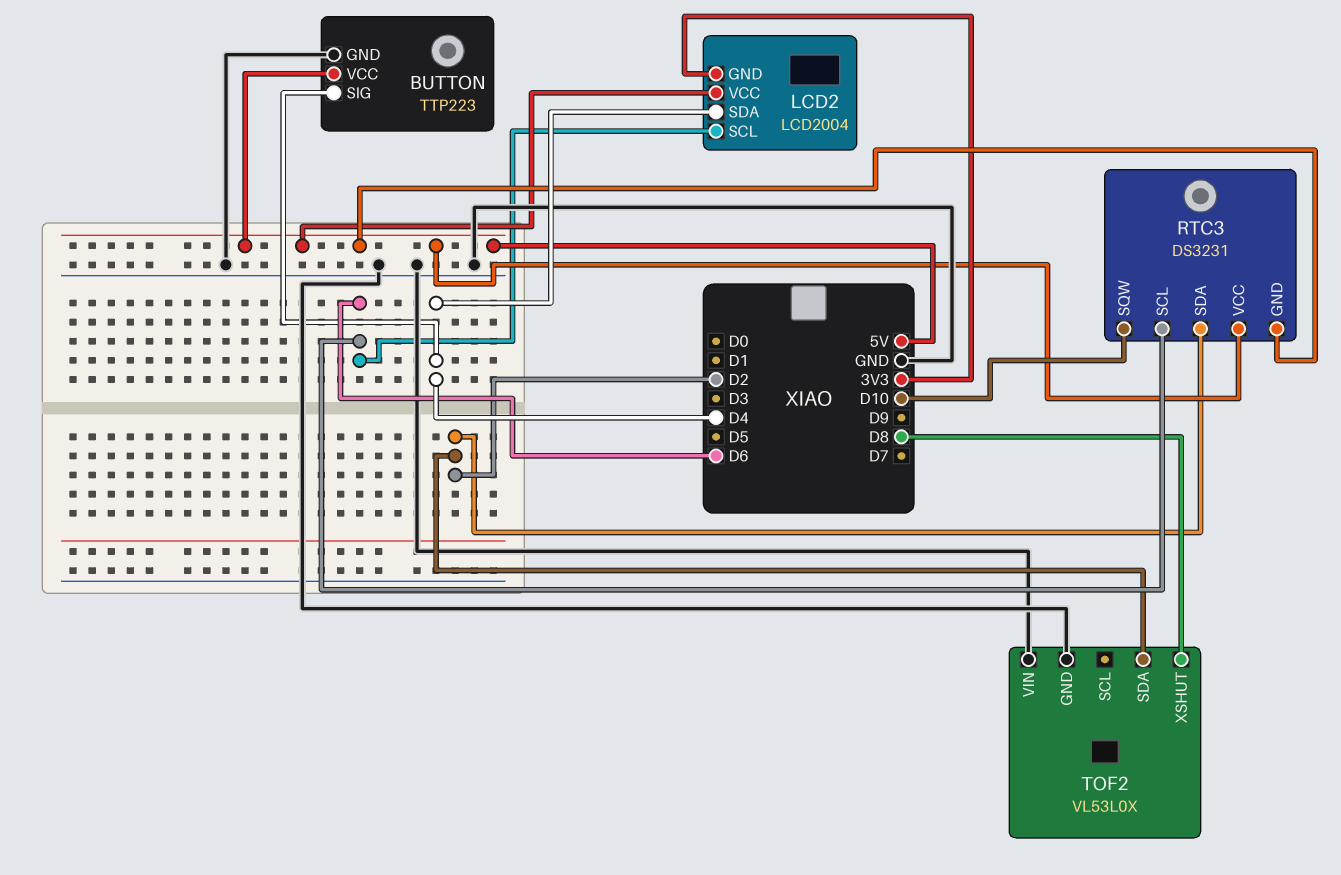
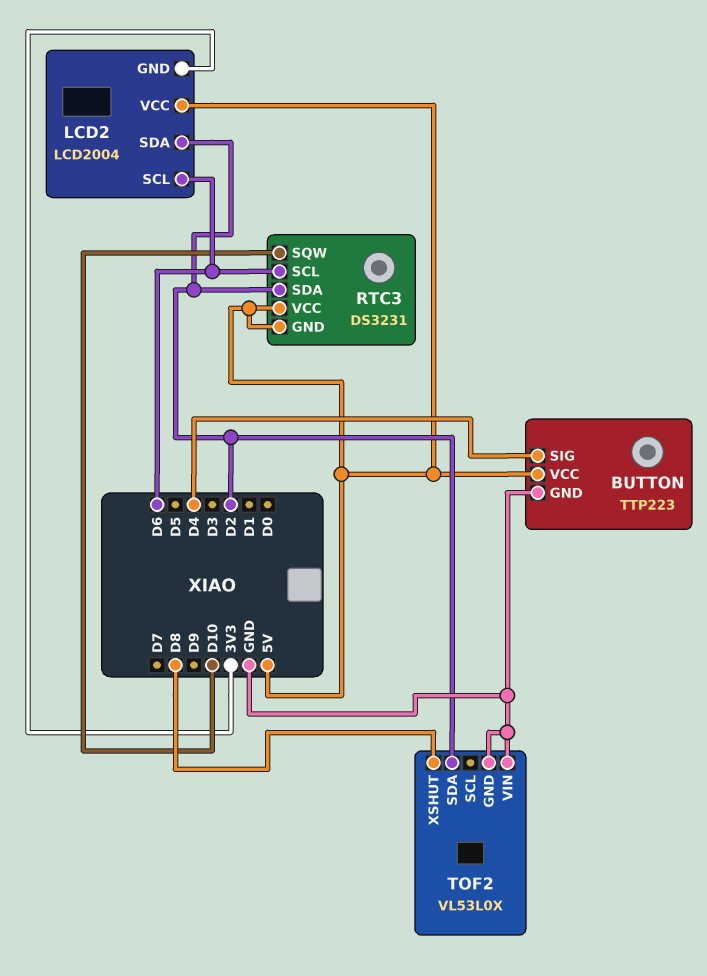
LCD2 pin SDA: D4 -> D2

